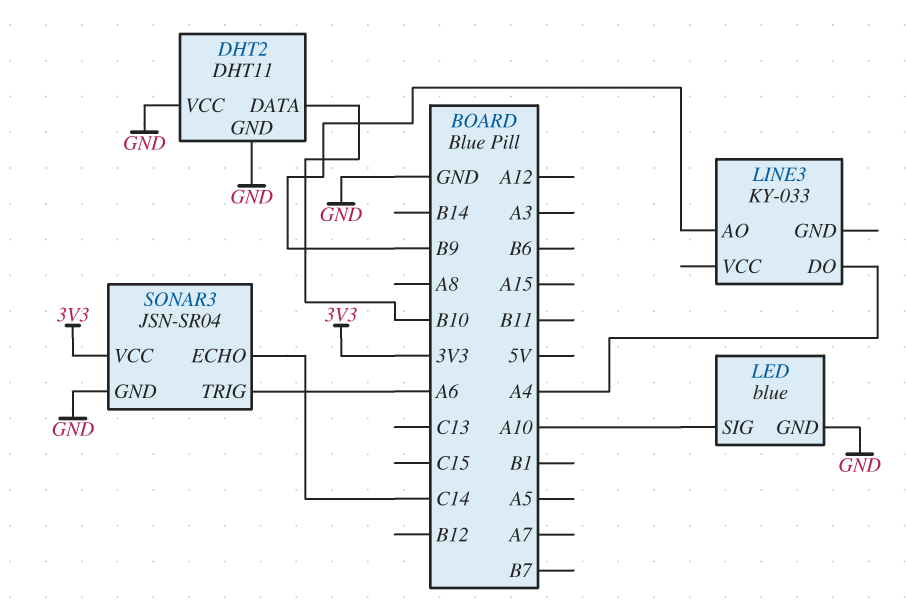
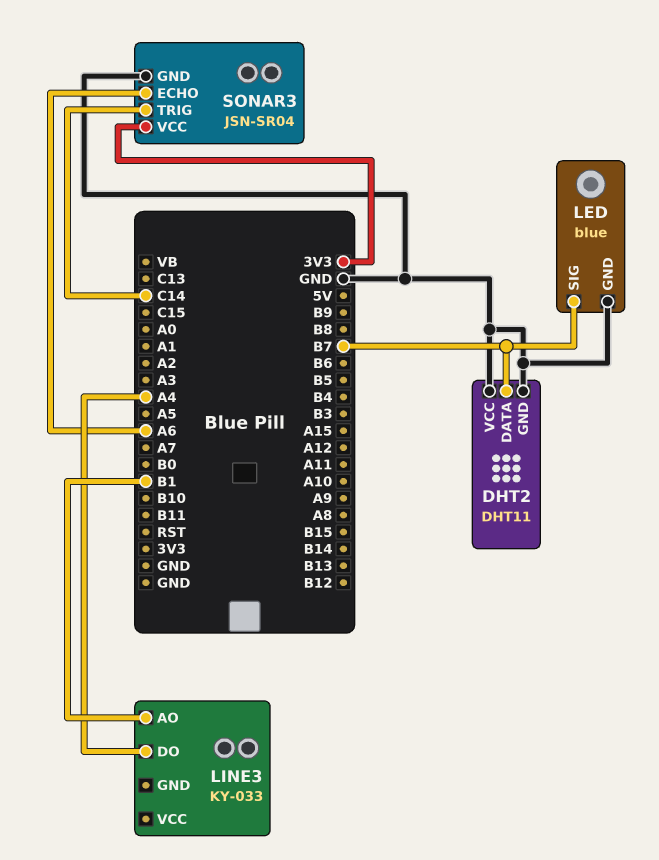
DHT2 pin DATA: B10 -> B7
LED pin SIG: A10 -> B7
LINE3 pin AO: B9 -> B1
SONAR3 pin ECHO: C14 -> A6
SONAR3 pin TRIG: A6 -> C14

